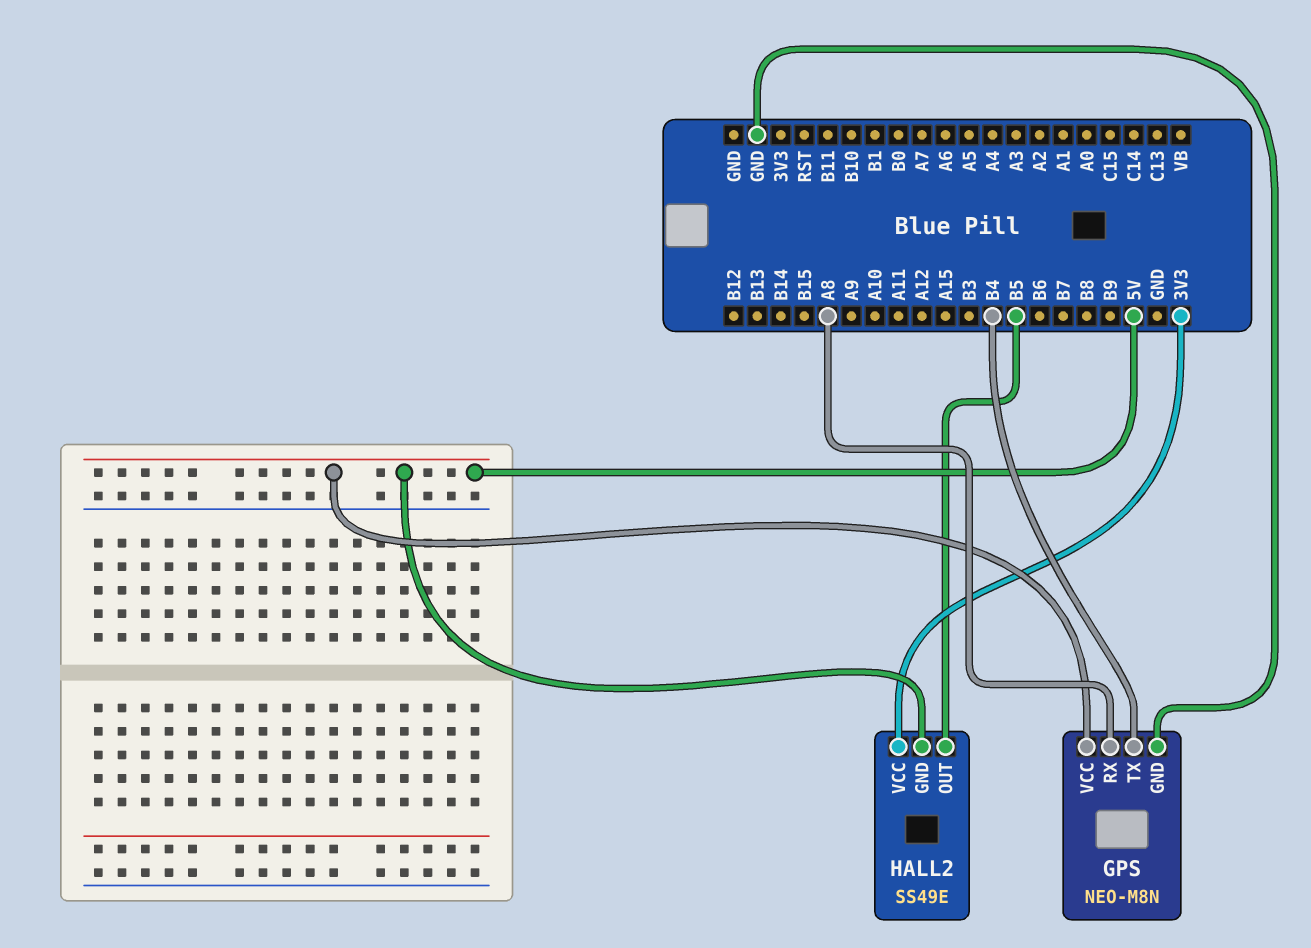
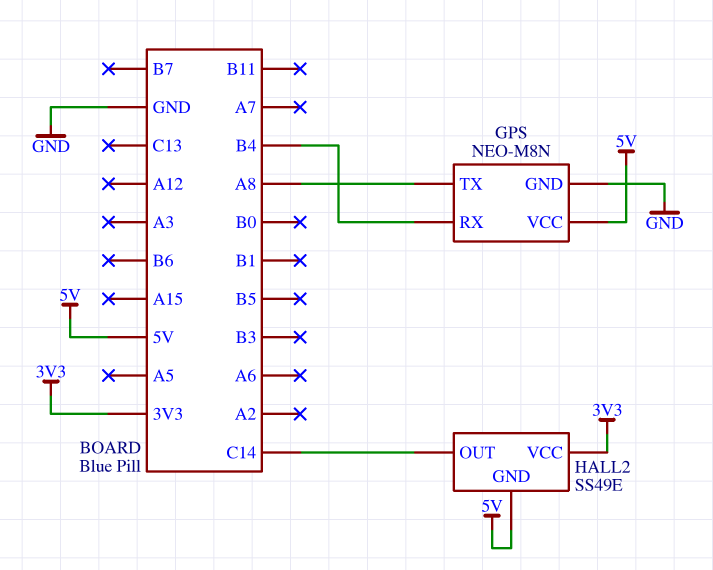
GPS pin RX: A8 -> B4
GPS pin TX: B4 -> A8
HALL2 pin OUT: B5 -> C14

